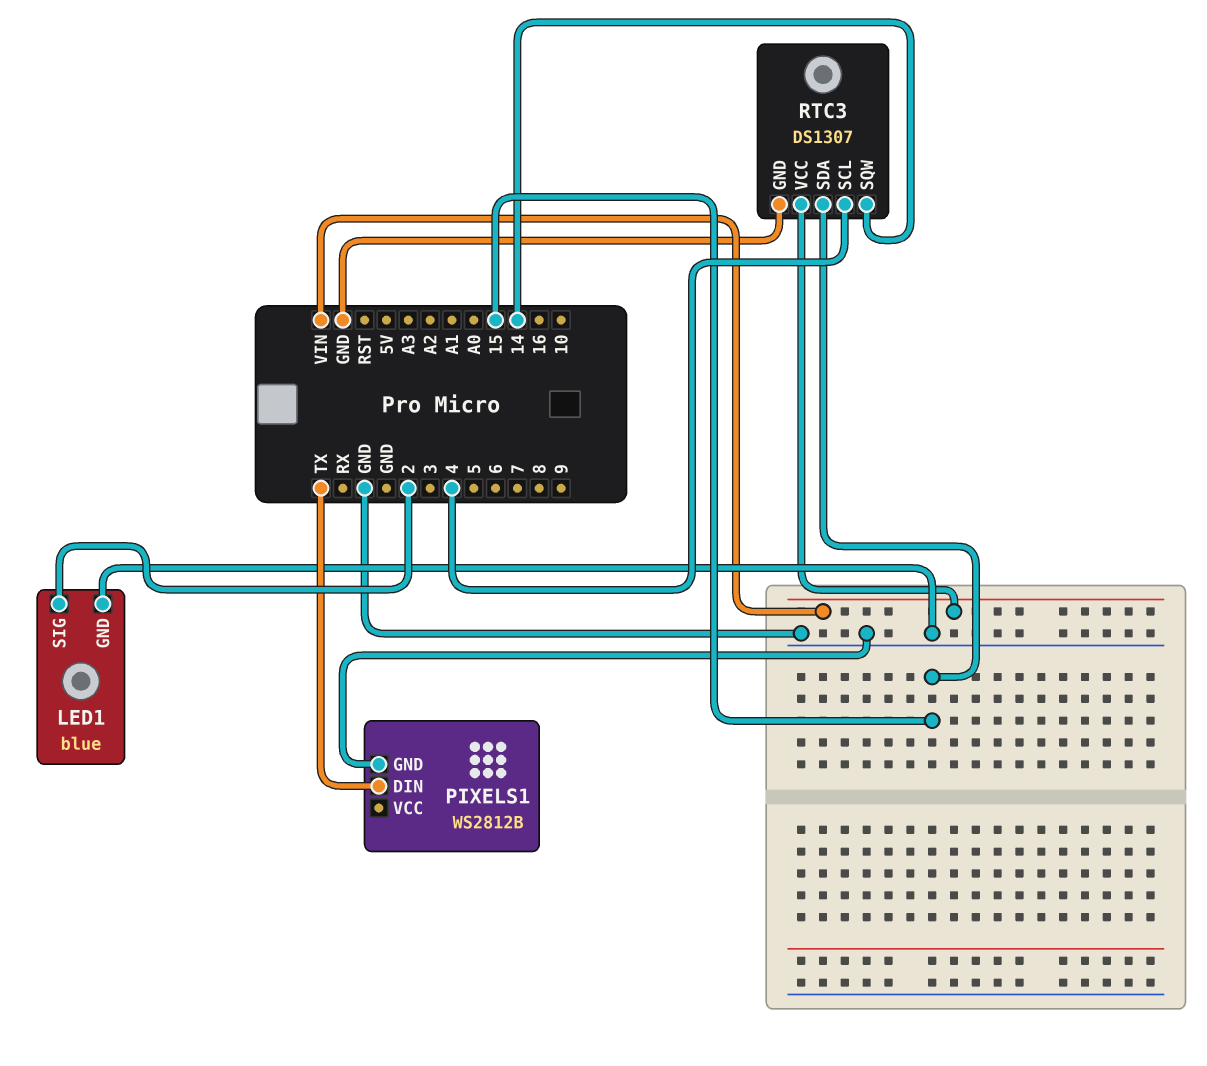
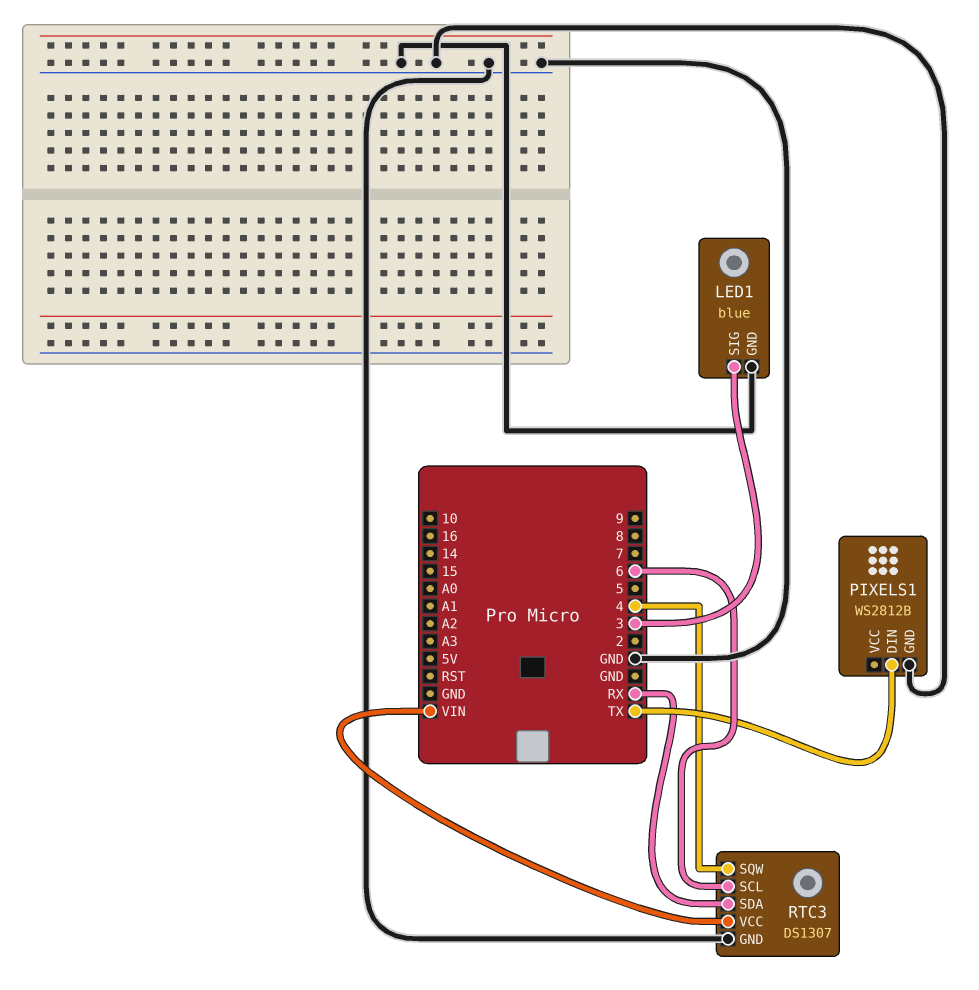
LED1 pin SIG: 2 -> 3
RTC3 pin SCL: 4 -> 6
RTC3 pin SDA: 15 -> RX
RTC3 pin SQW: 14 -> 4

